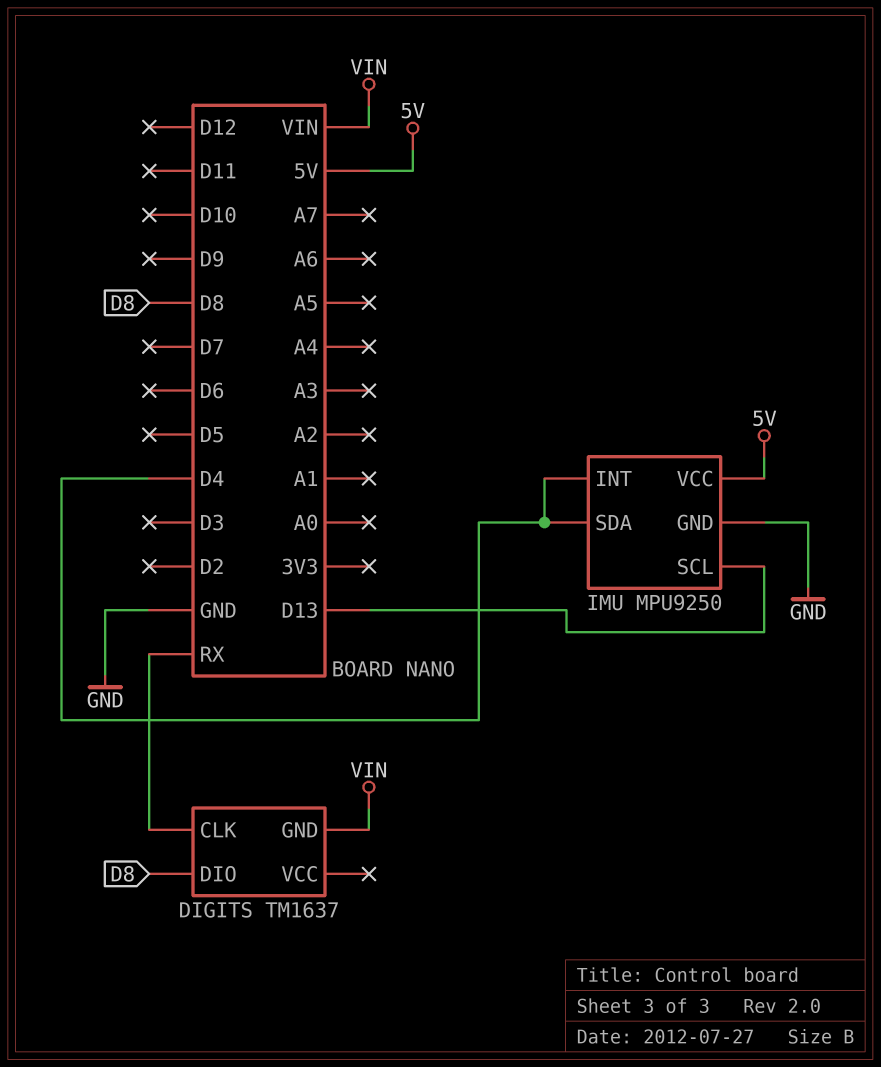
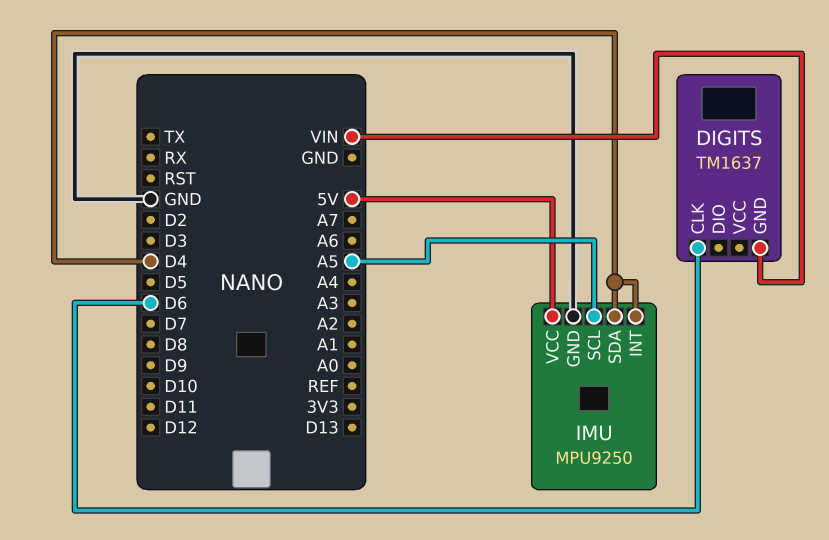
DIGITS pin CLK: RX -> D6
DIGITS pin DIO: D8 -> none
IMU pin SCL: D13 -> A5

